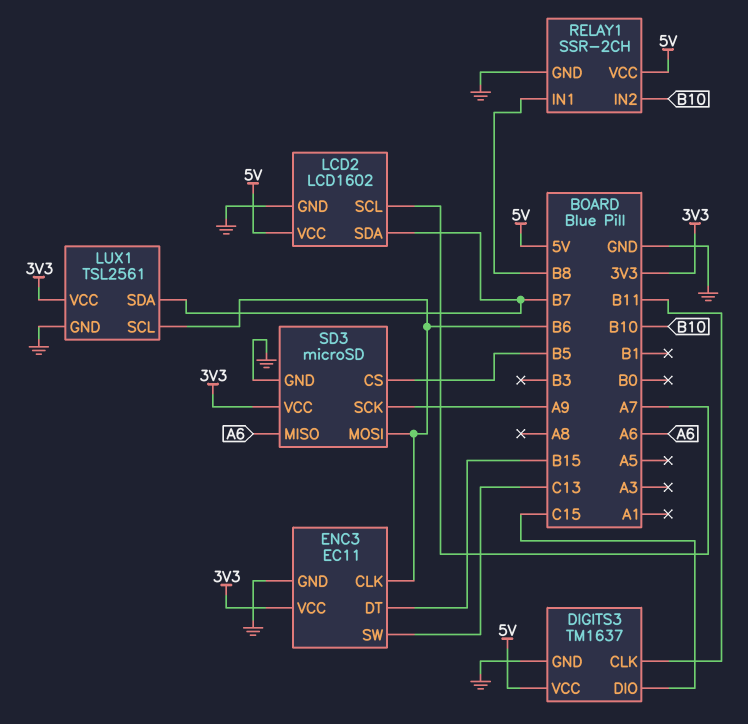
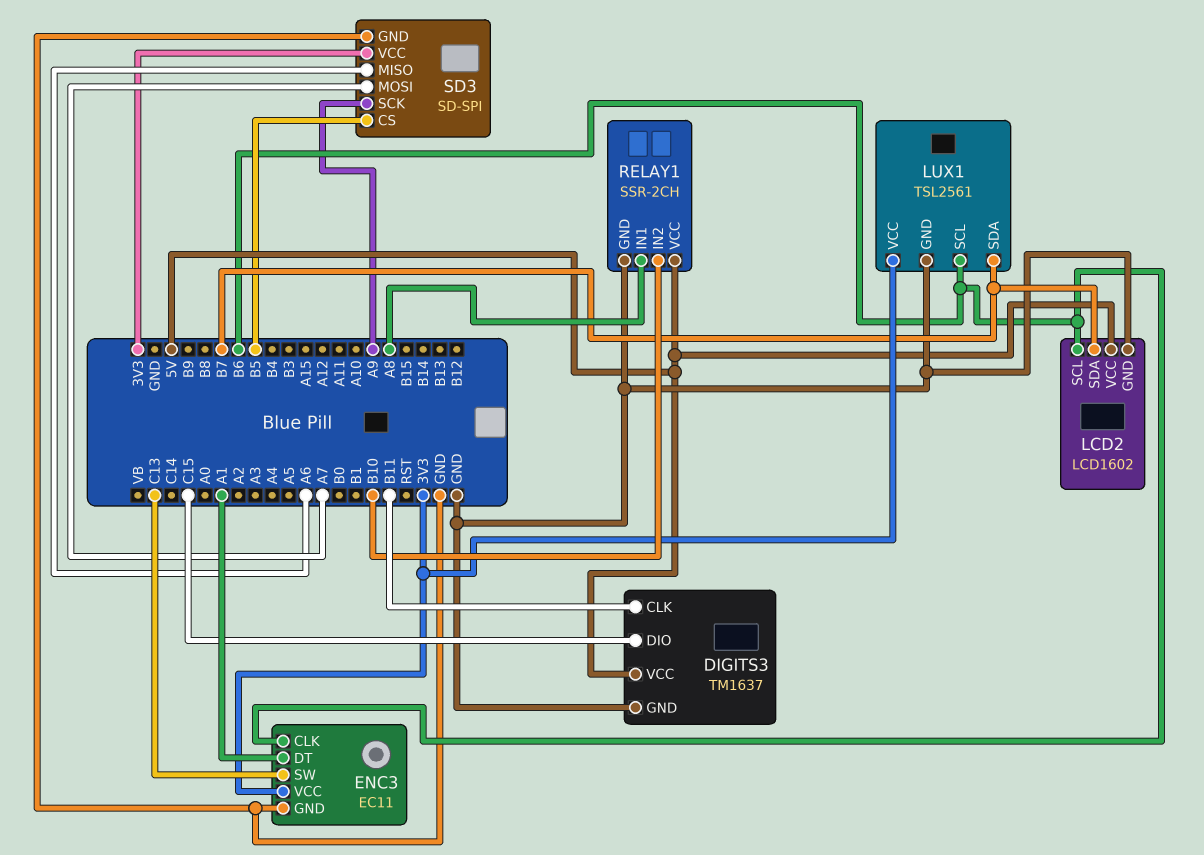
ENC3 pin DT: B15 -> A1
LCD2 pin SCL: A7 -> B6
RELAY1 pin IN1: B8 -> A8
SD3: microSD -> SD-SPI
SD3 pin MOSI: B6 -> A7

